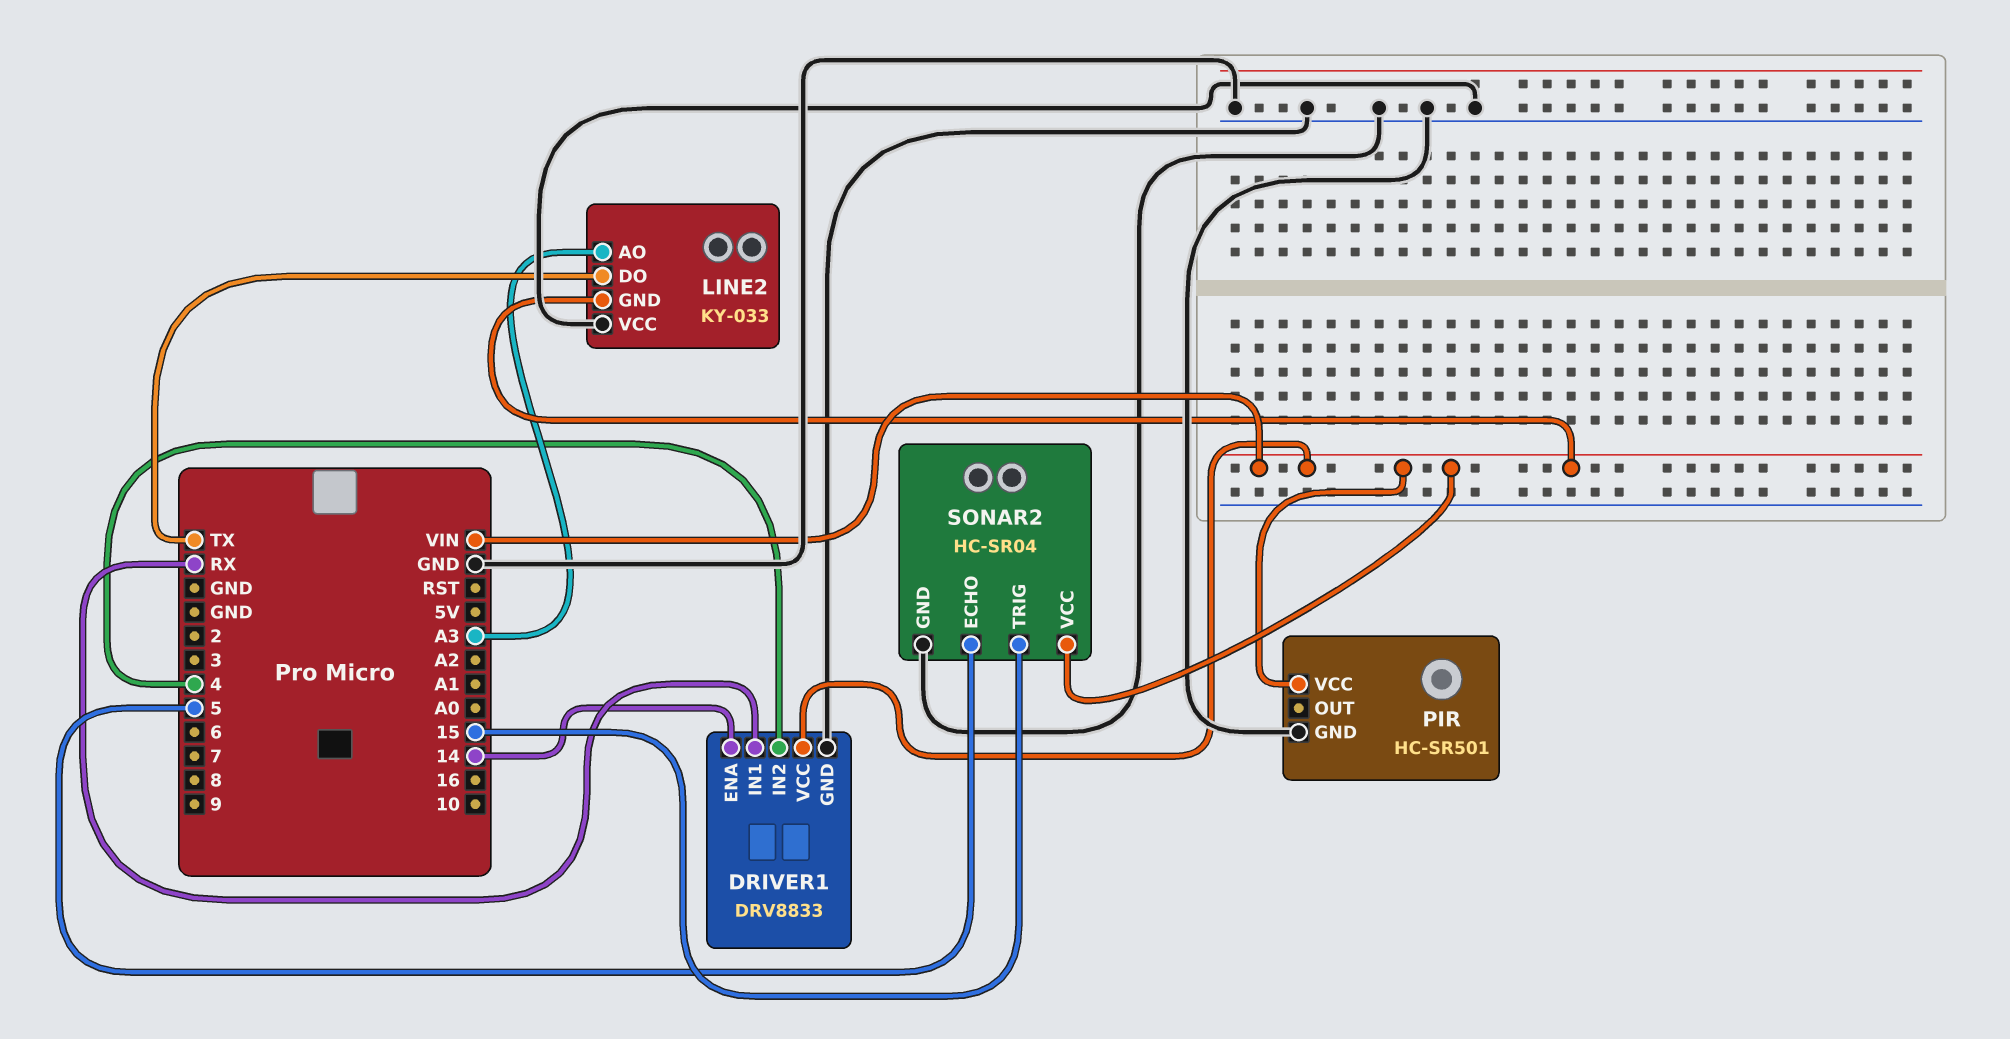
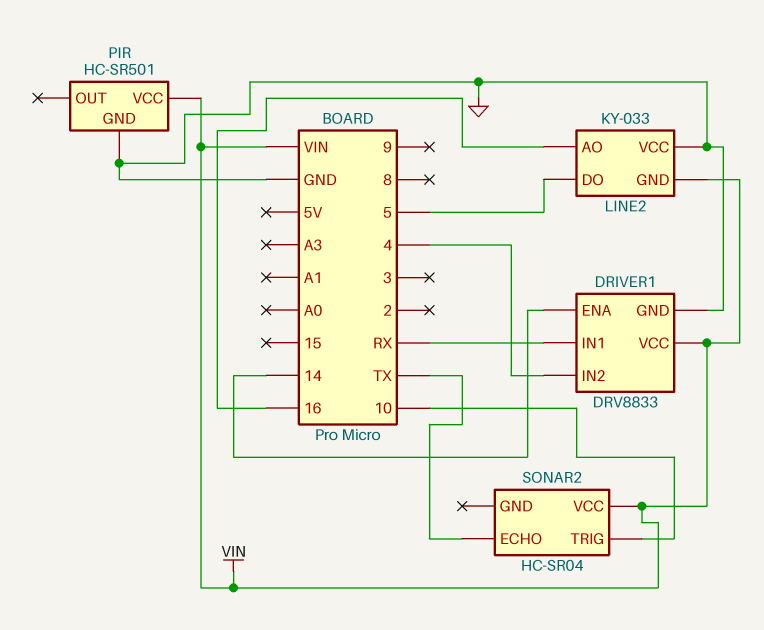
LINE2 pin AO: A3 -> 16
LINE2 pin DO: TX -> 5
SONAR2 pin ECHO: 5 -> TX
SONAR2 pin GND: GND -> none
SONAR2 pin TRIG: 15 -> 10

